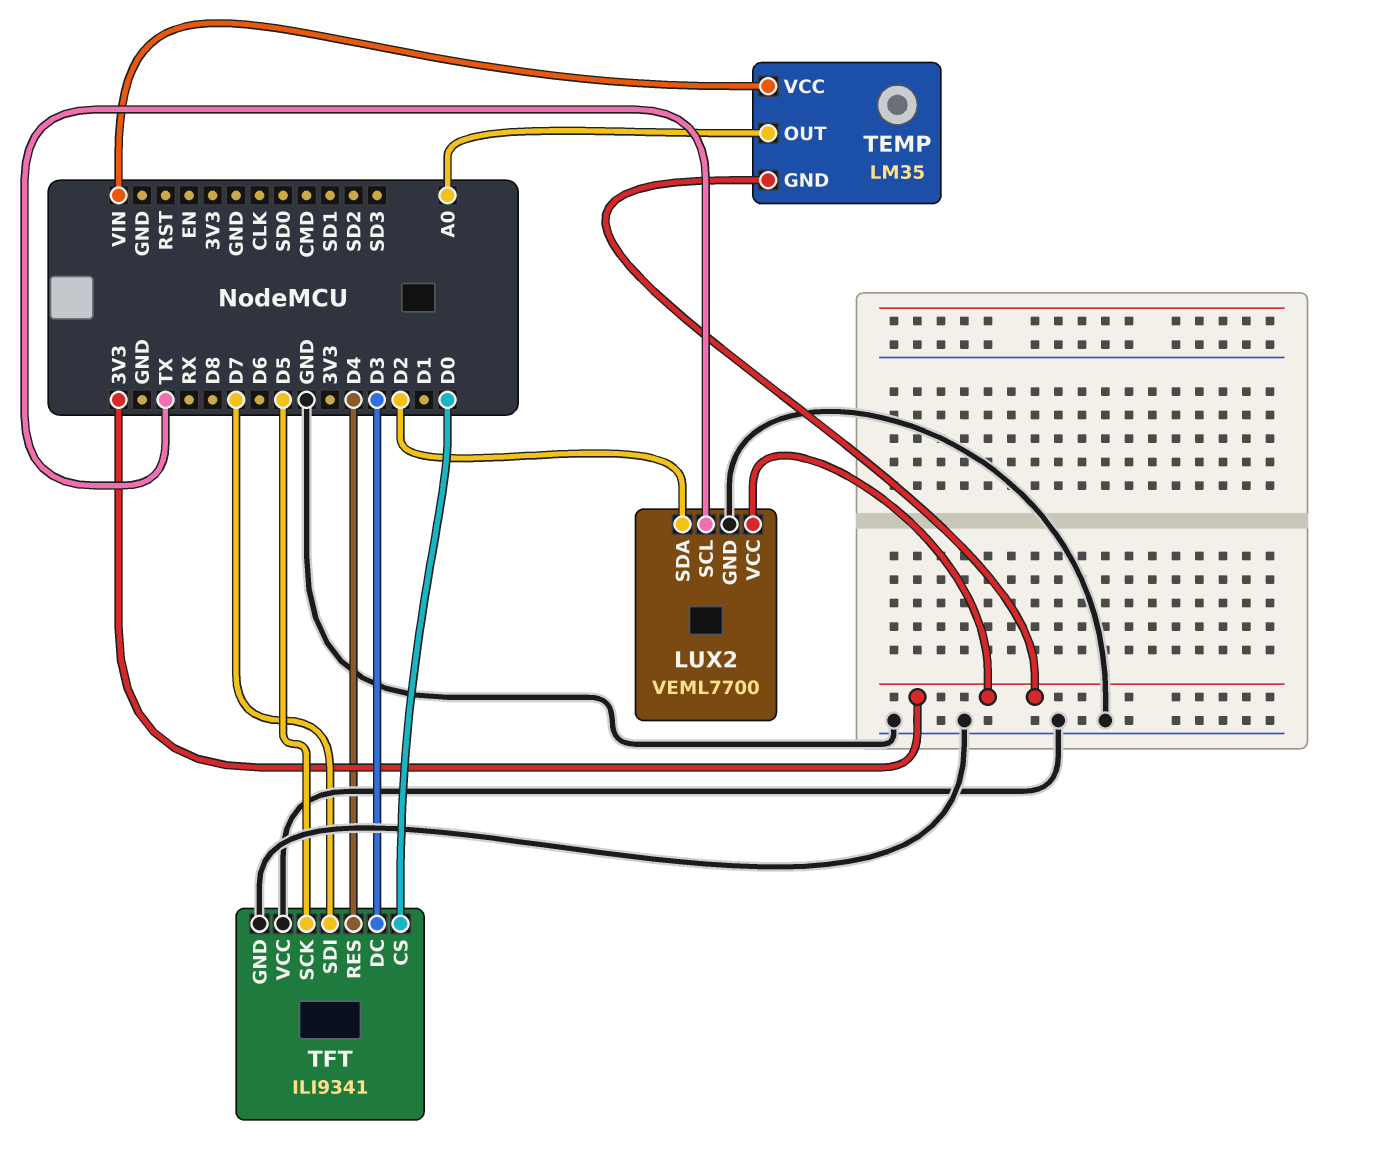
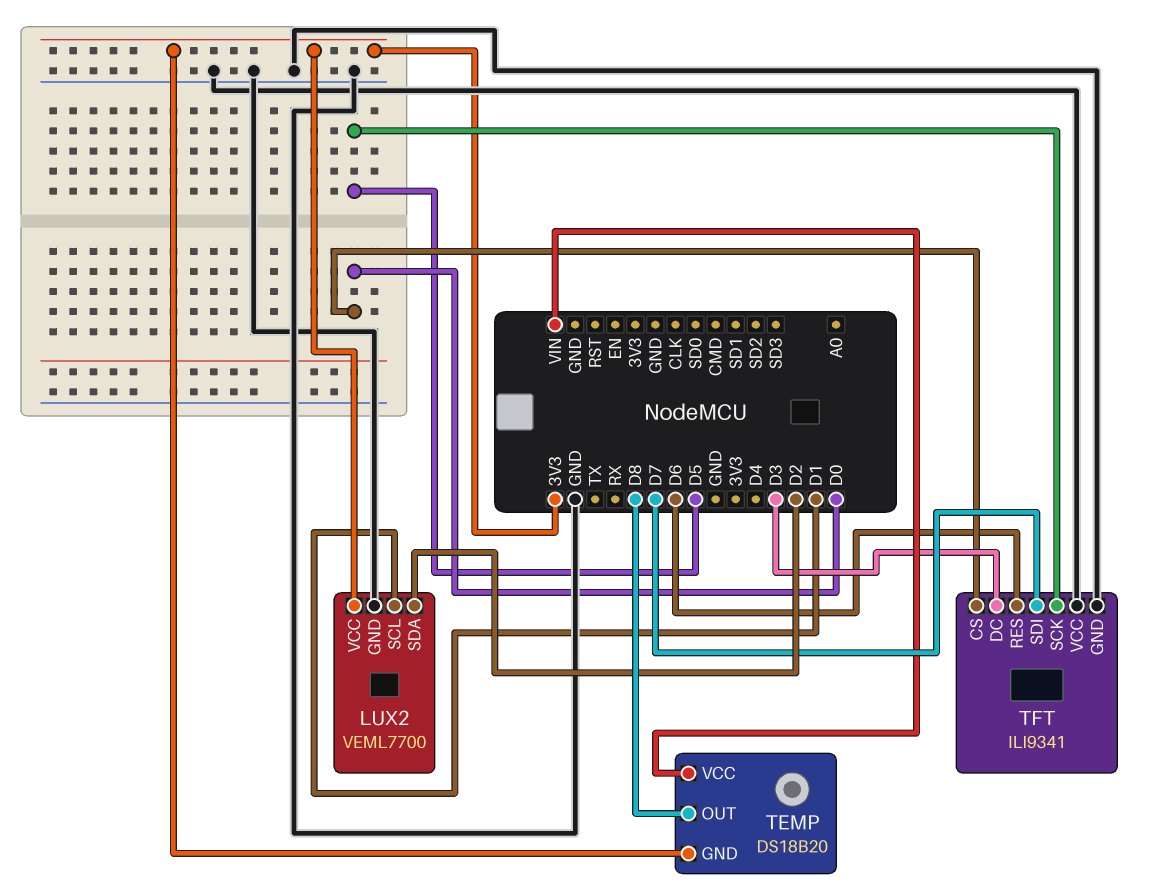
LUX2 pin SCL: TX -> D1
TEMP: LM35 -> DS18B20
TEMP pin OUT: A0 -> D8
TFT pin RES: D4 -> D6

